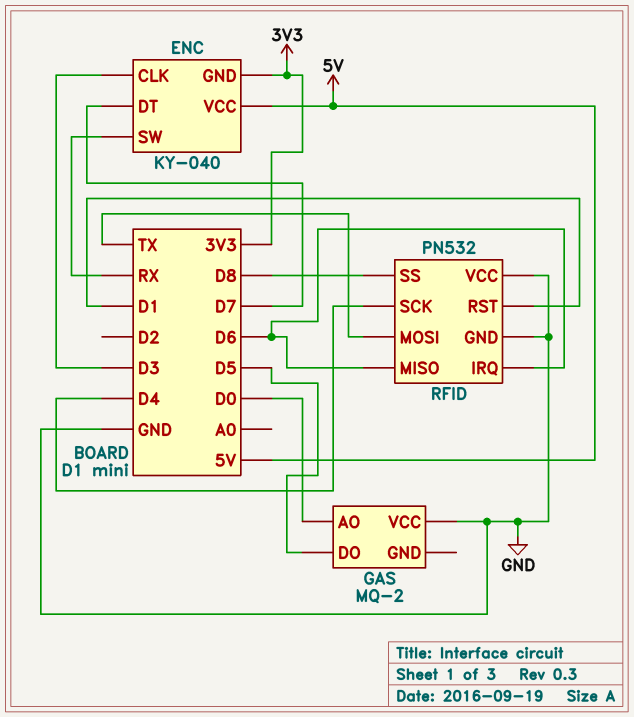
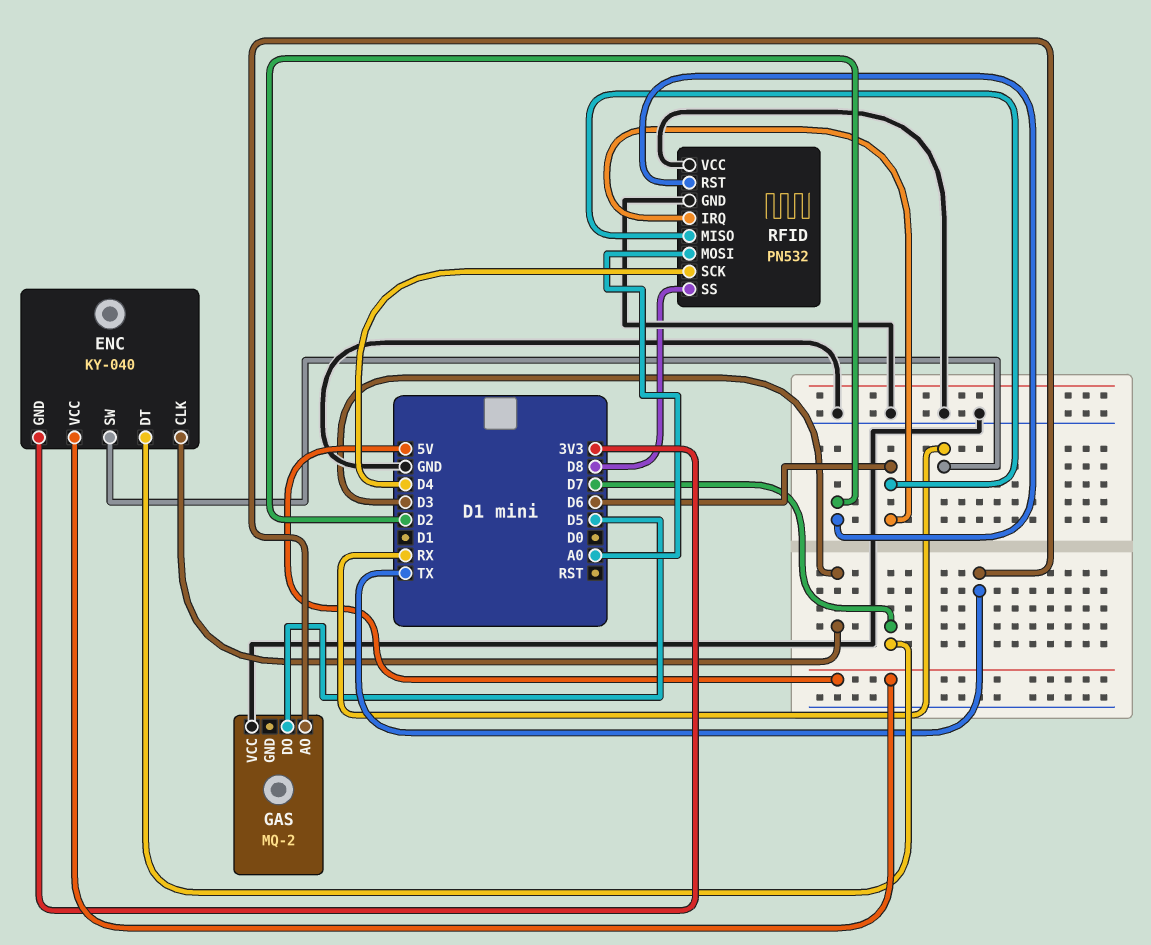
GAS pin AO: D0 -> TX
RFID pin MOSI: TX -> A0
RFID pin RST: D1 -> D2

